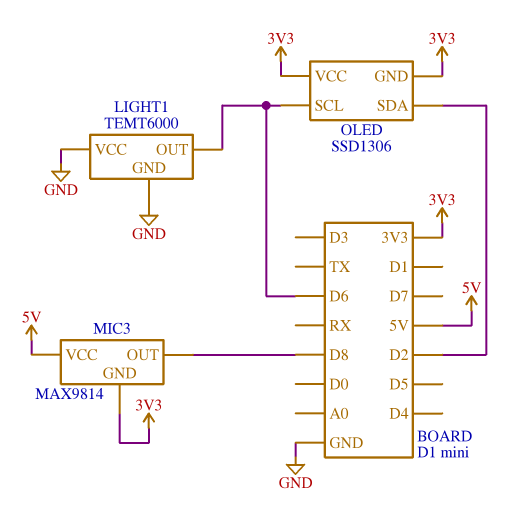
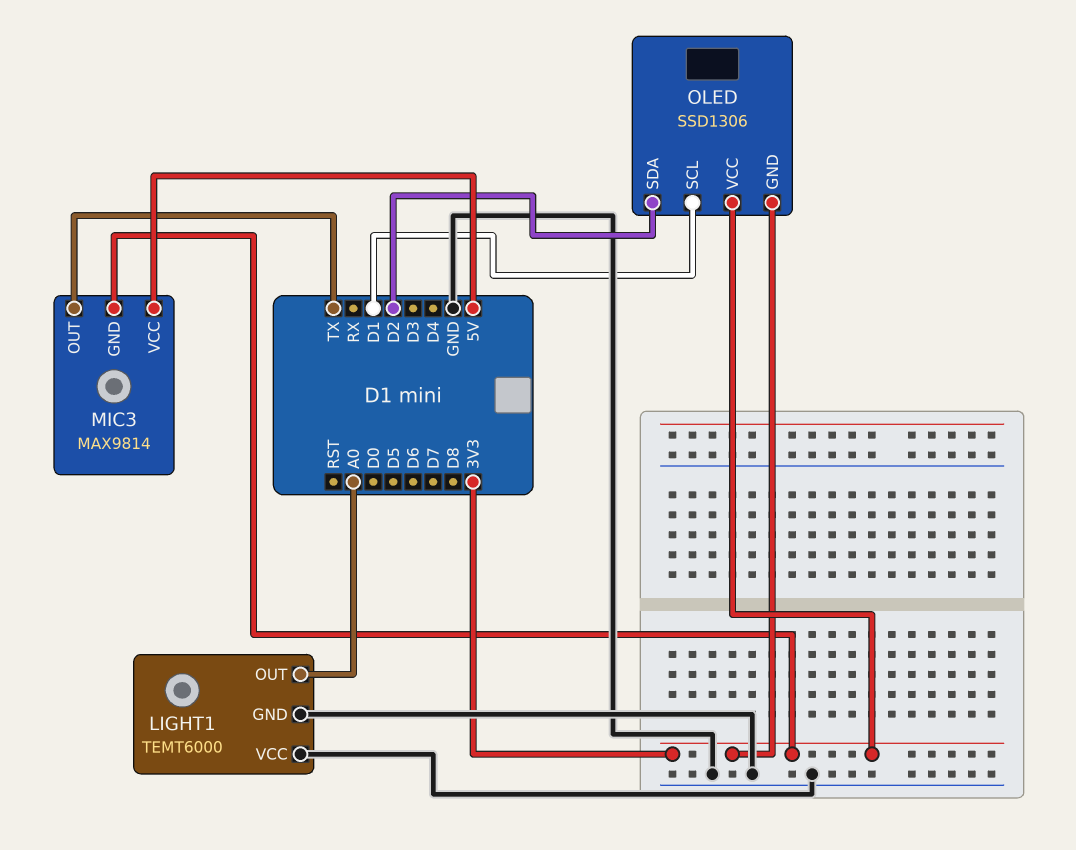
LIGHT1 pin OUT: D6 -> A0
MIC3 pin OUT: D8 -> TX
OLED pin SCL: D6 -> D1

